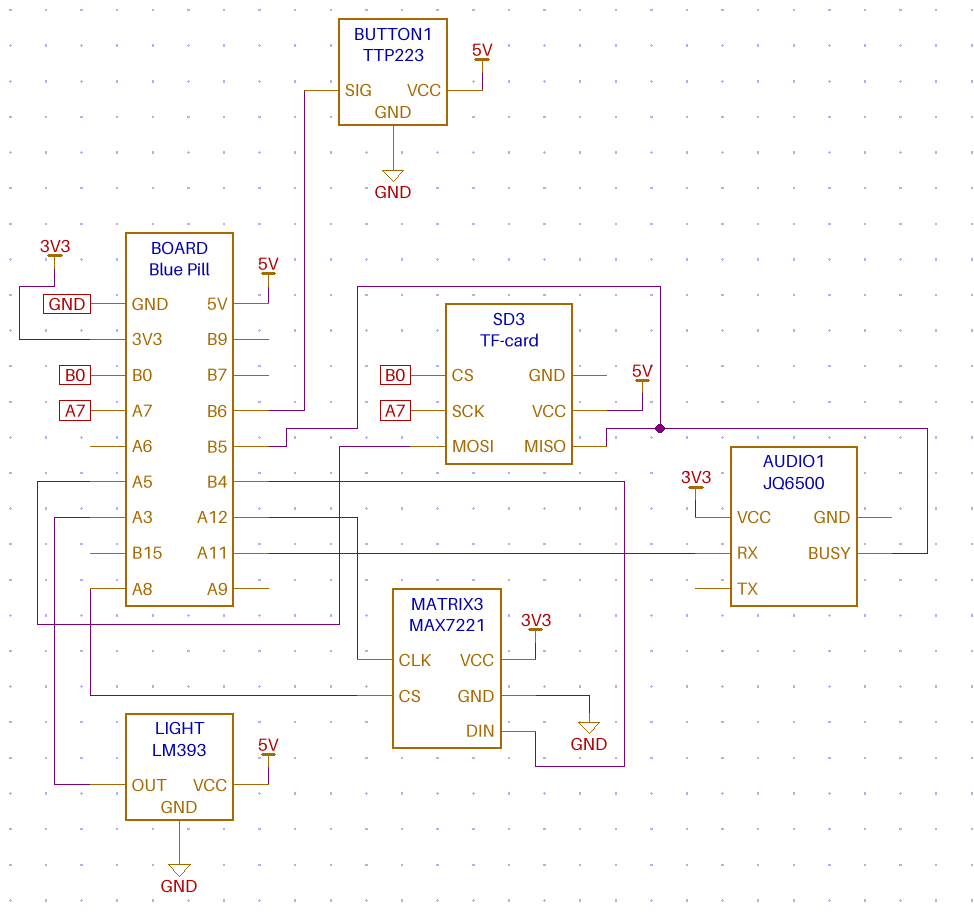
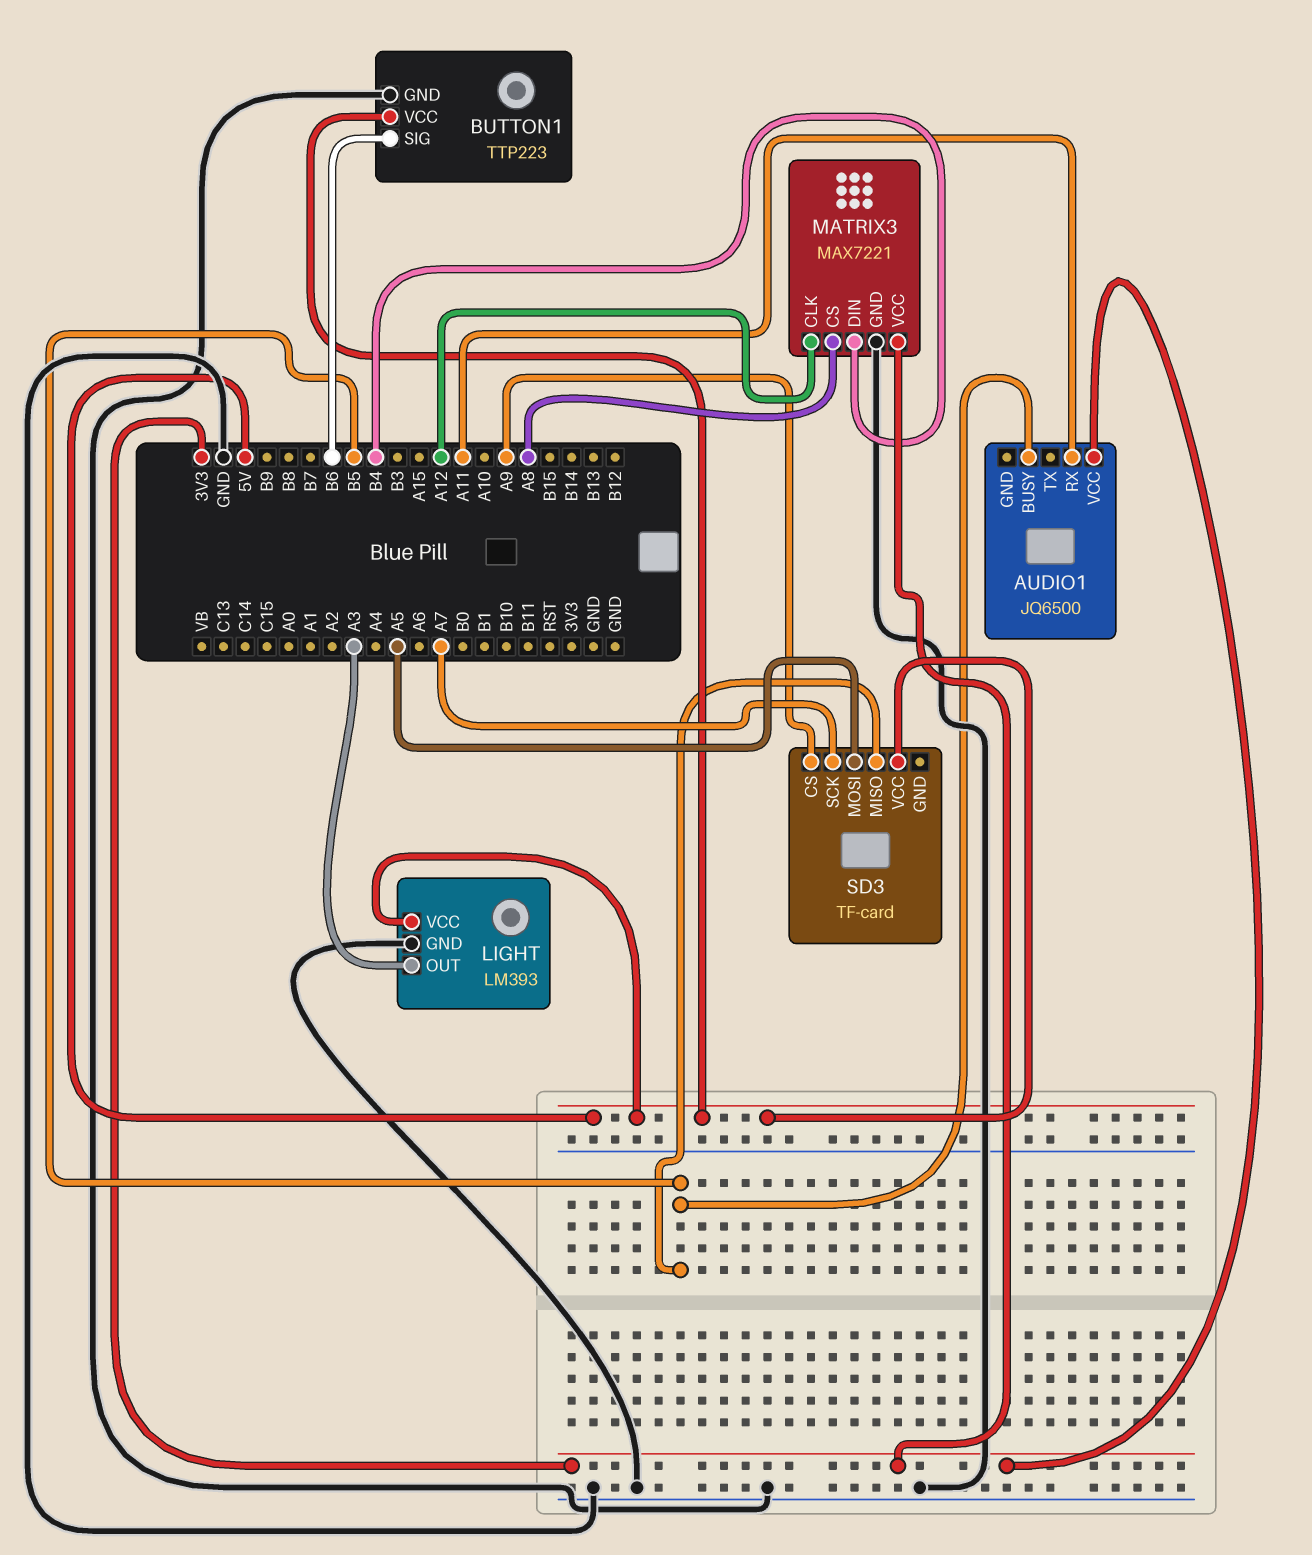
SD3 pin CS: B0 -> A9

